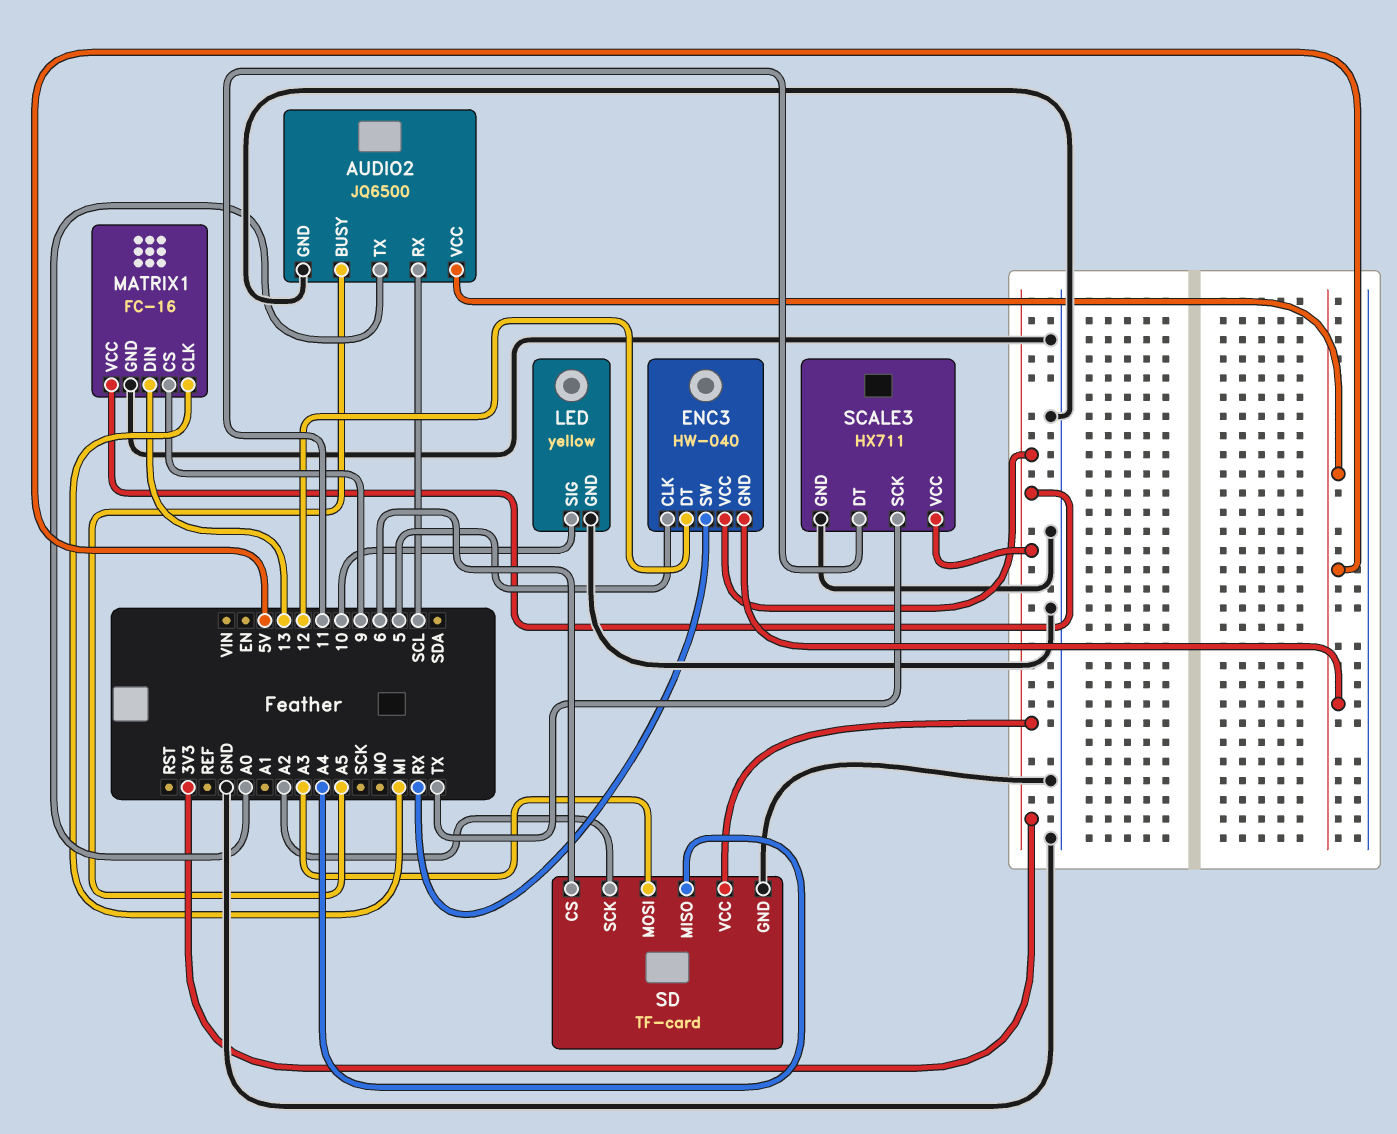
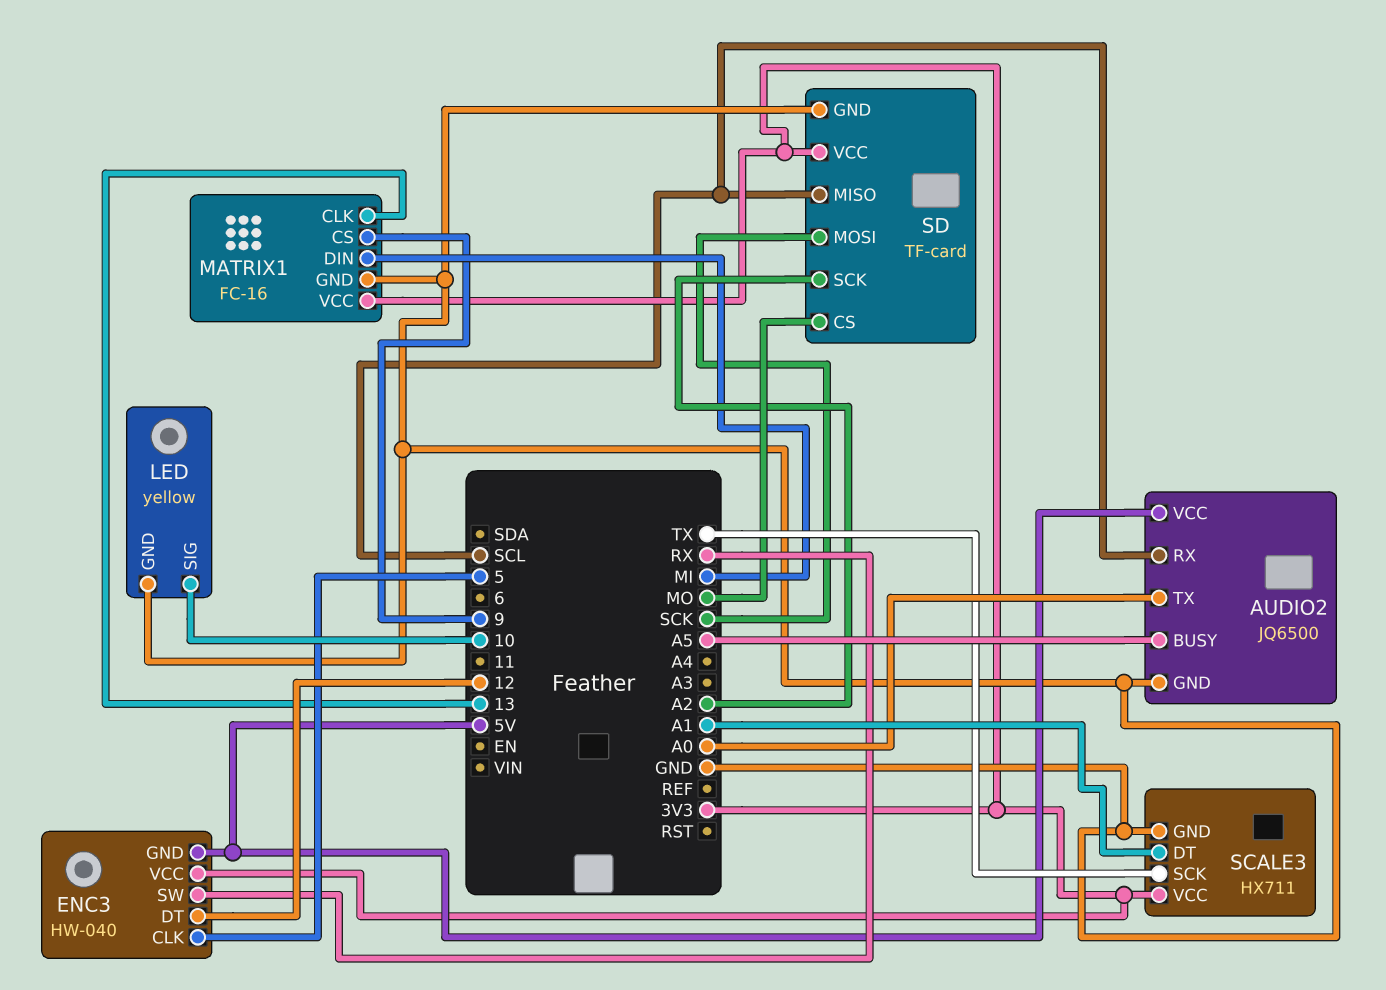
MATRIX1 pin CLK: MI -> 13
MATRIX1 pin DIN: 13 -> MI
SCALE3 pin DT: 11 -> A1
SD pin CS: 6 -> MO
SD pin MISO: A4 -> SCL
SD pin MOSI: A3 -> SCK

